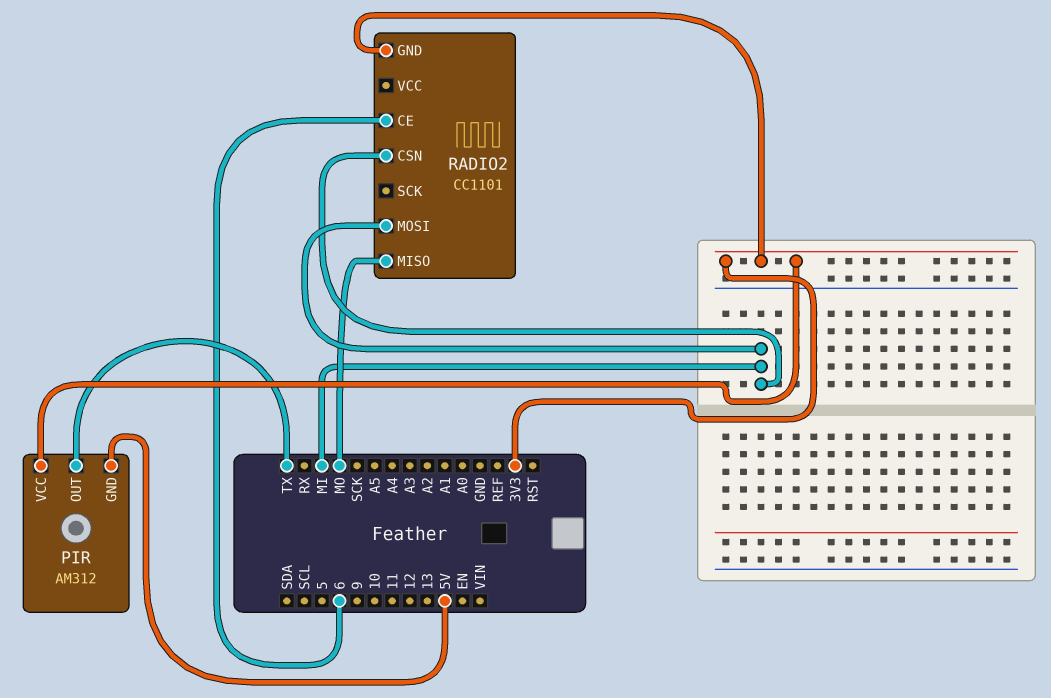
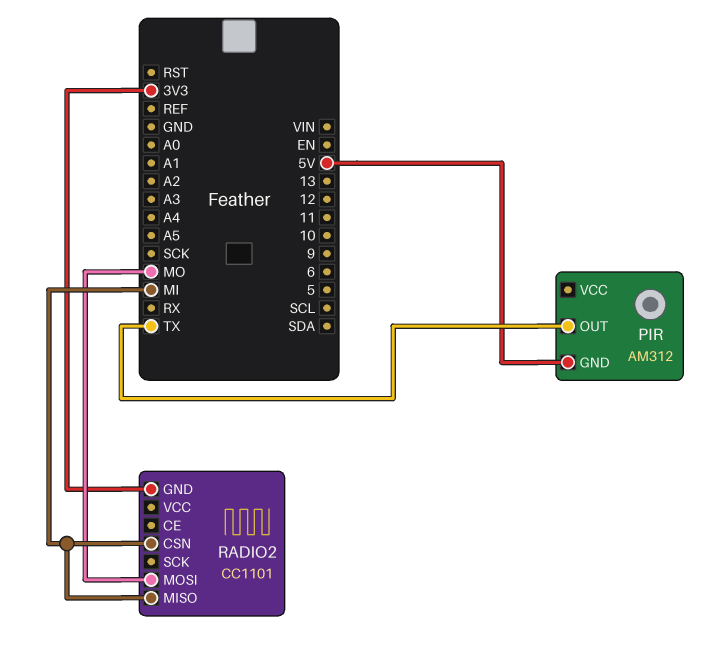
PIR pin VCC: 3V3 -> none
RADIO2 pin CE: 6 -> none
RADIO2 pin MISO: MO -> MI
RADIO2 pin MOSI: MI -> MO

